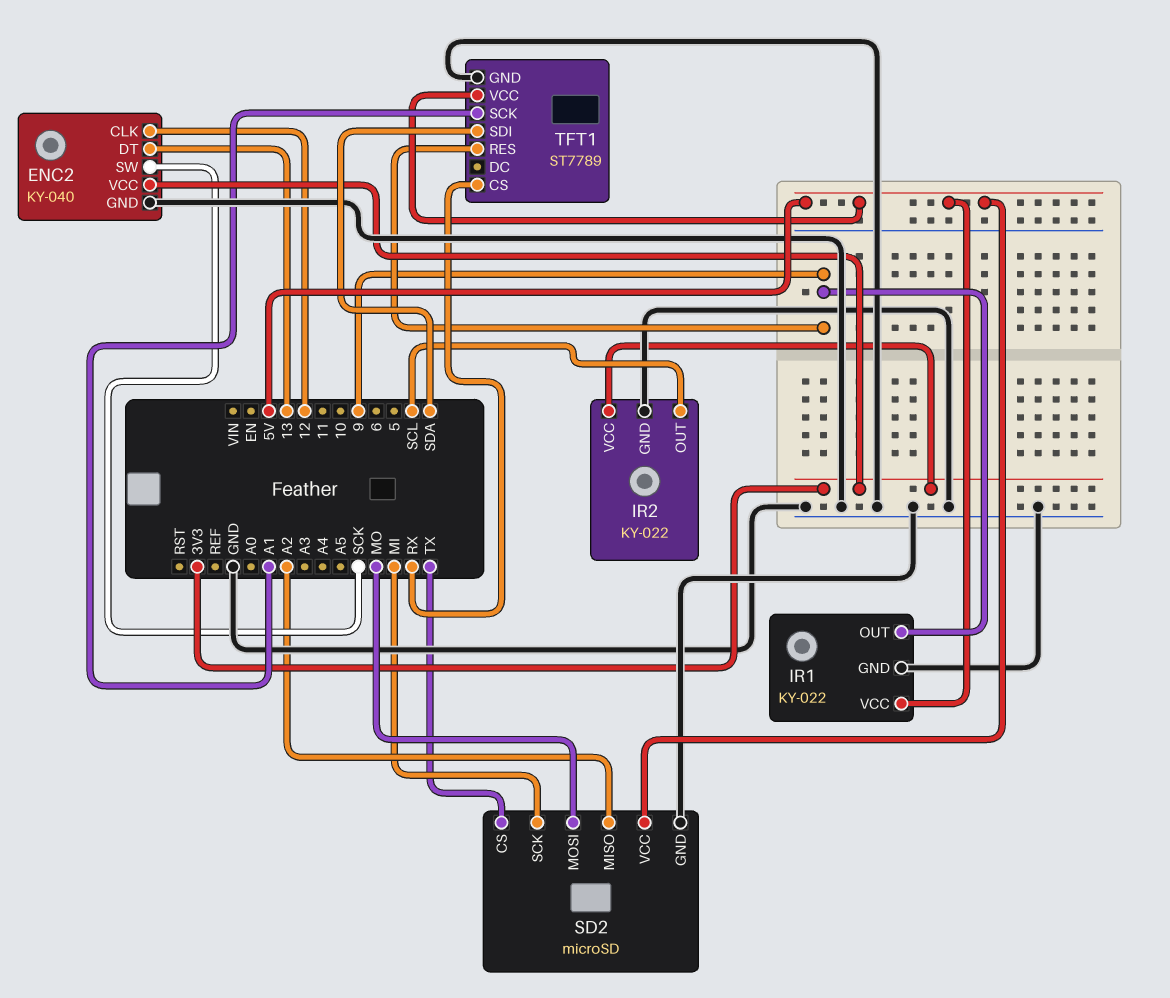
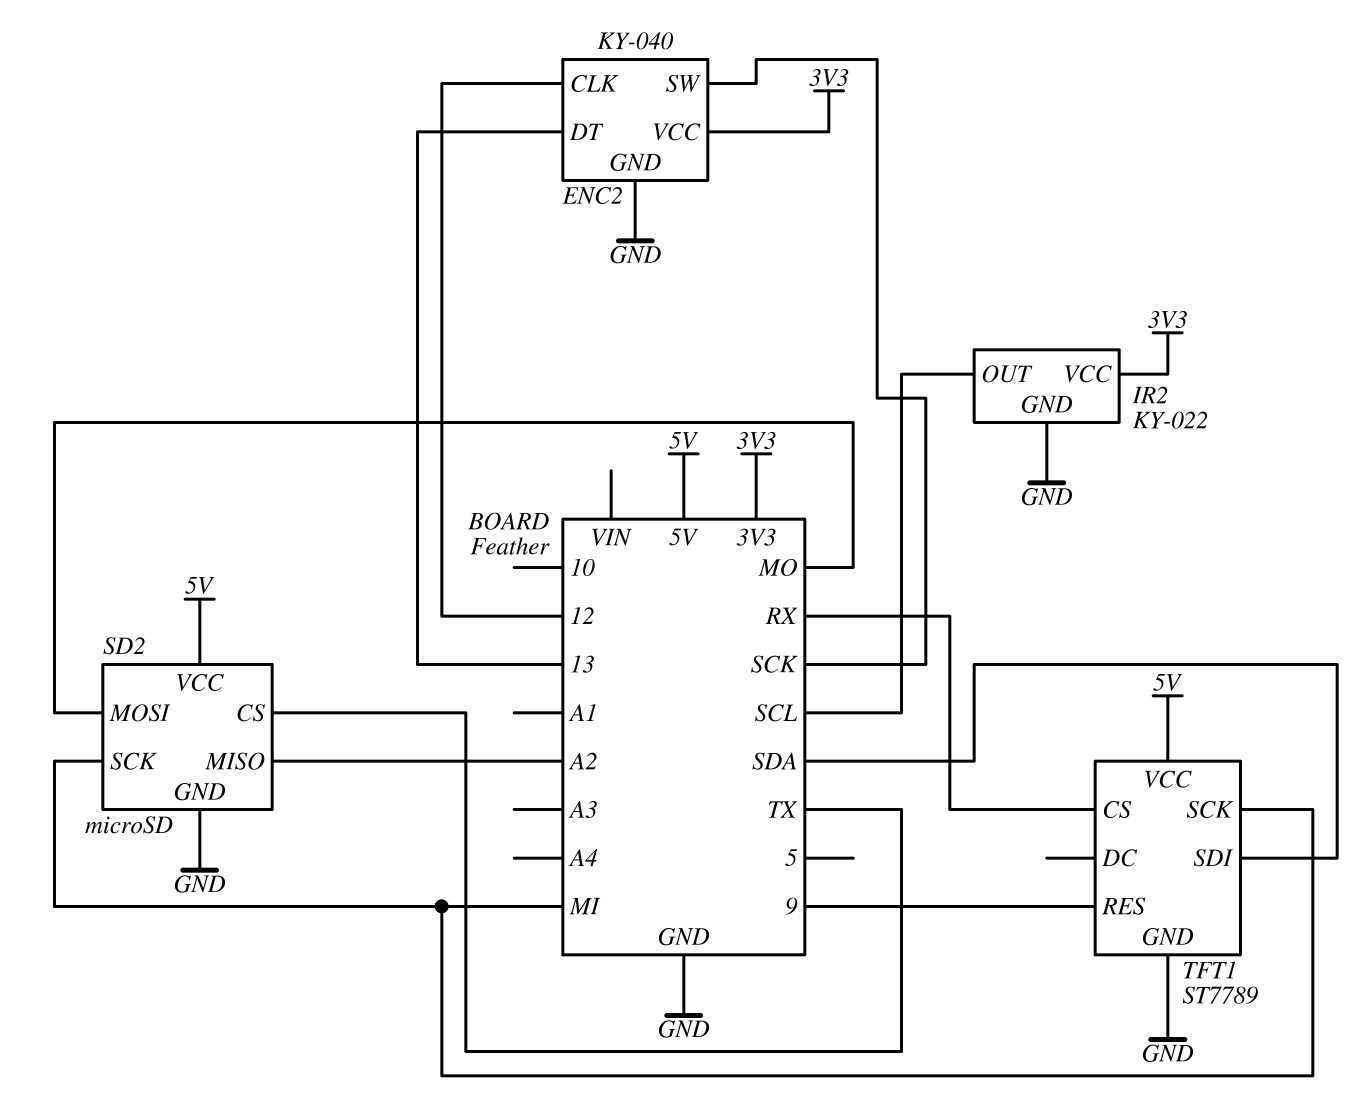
IR1: KY-022 -> none
IR1 pin GND: GND -> none
IR1 pin OUT: 9 -> none
IR1 pin VCC: 5V -> none
TFT1 pin SCK: A1 -> MI

